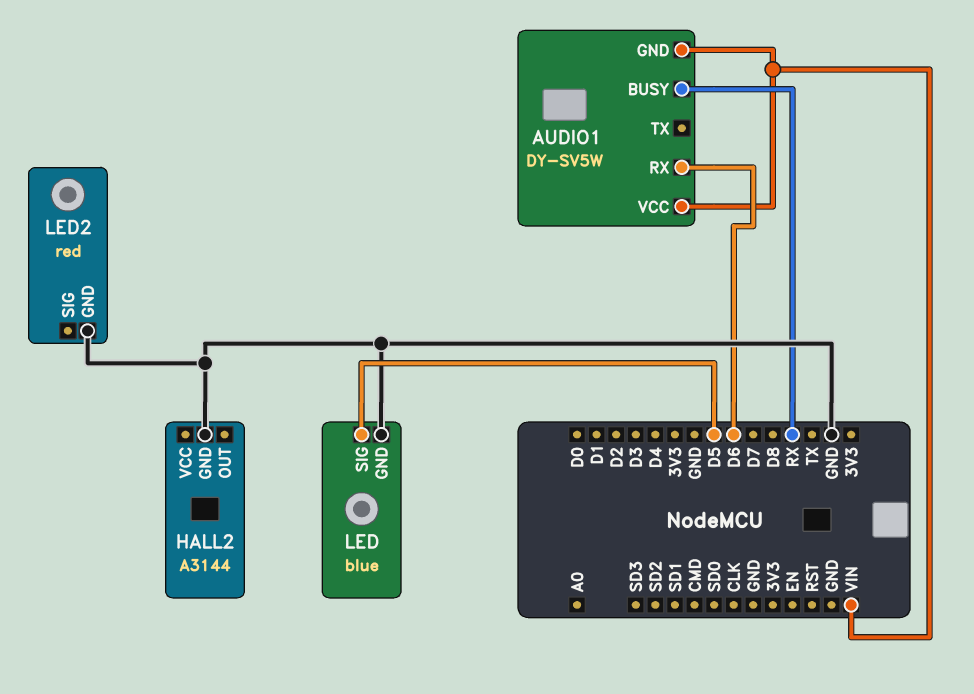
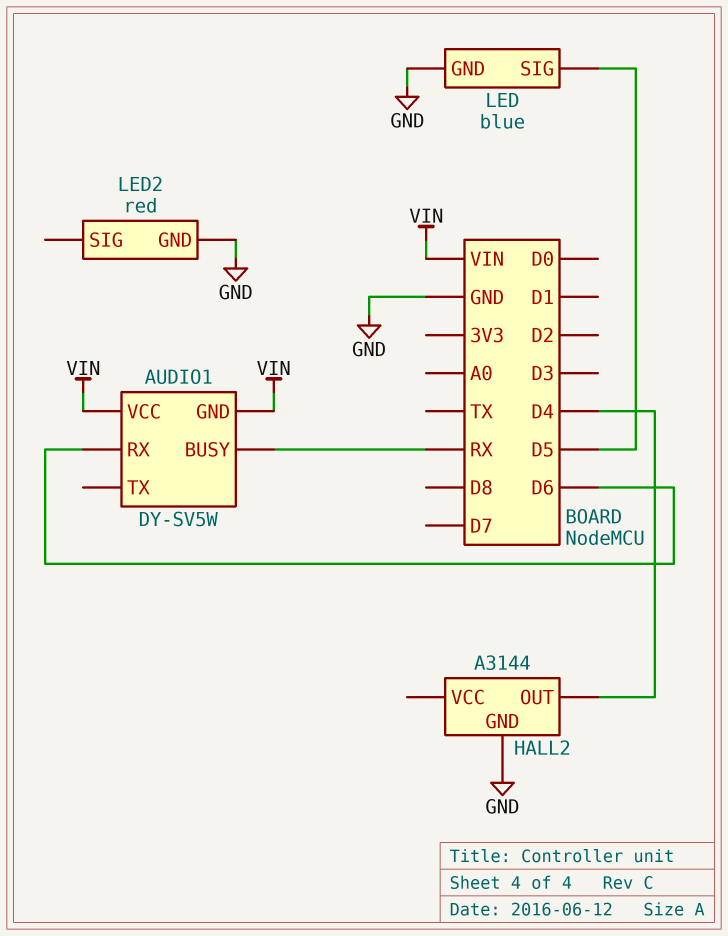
HALL2 pin OUT: none -> D4

